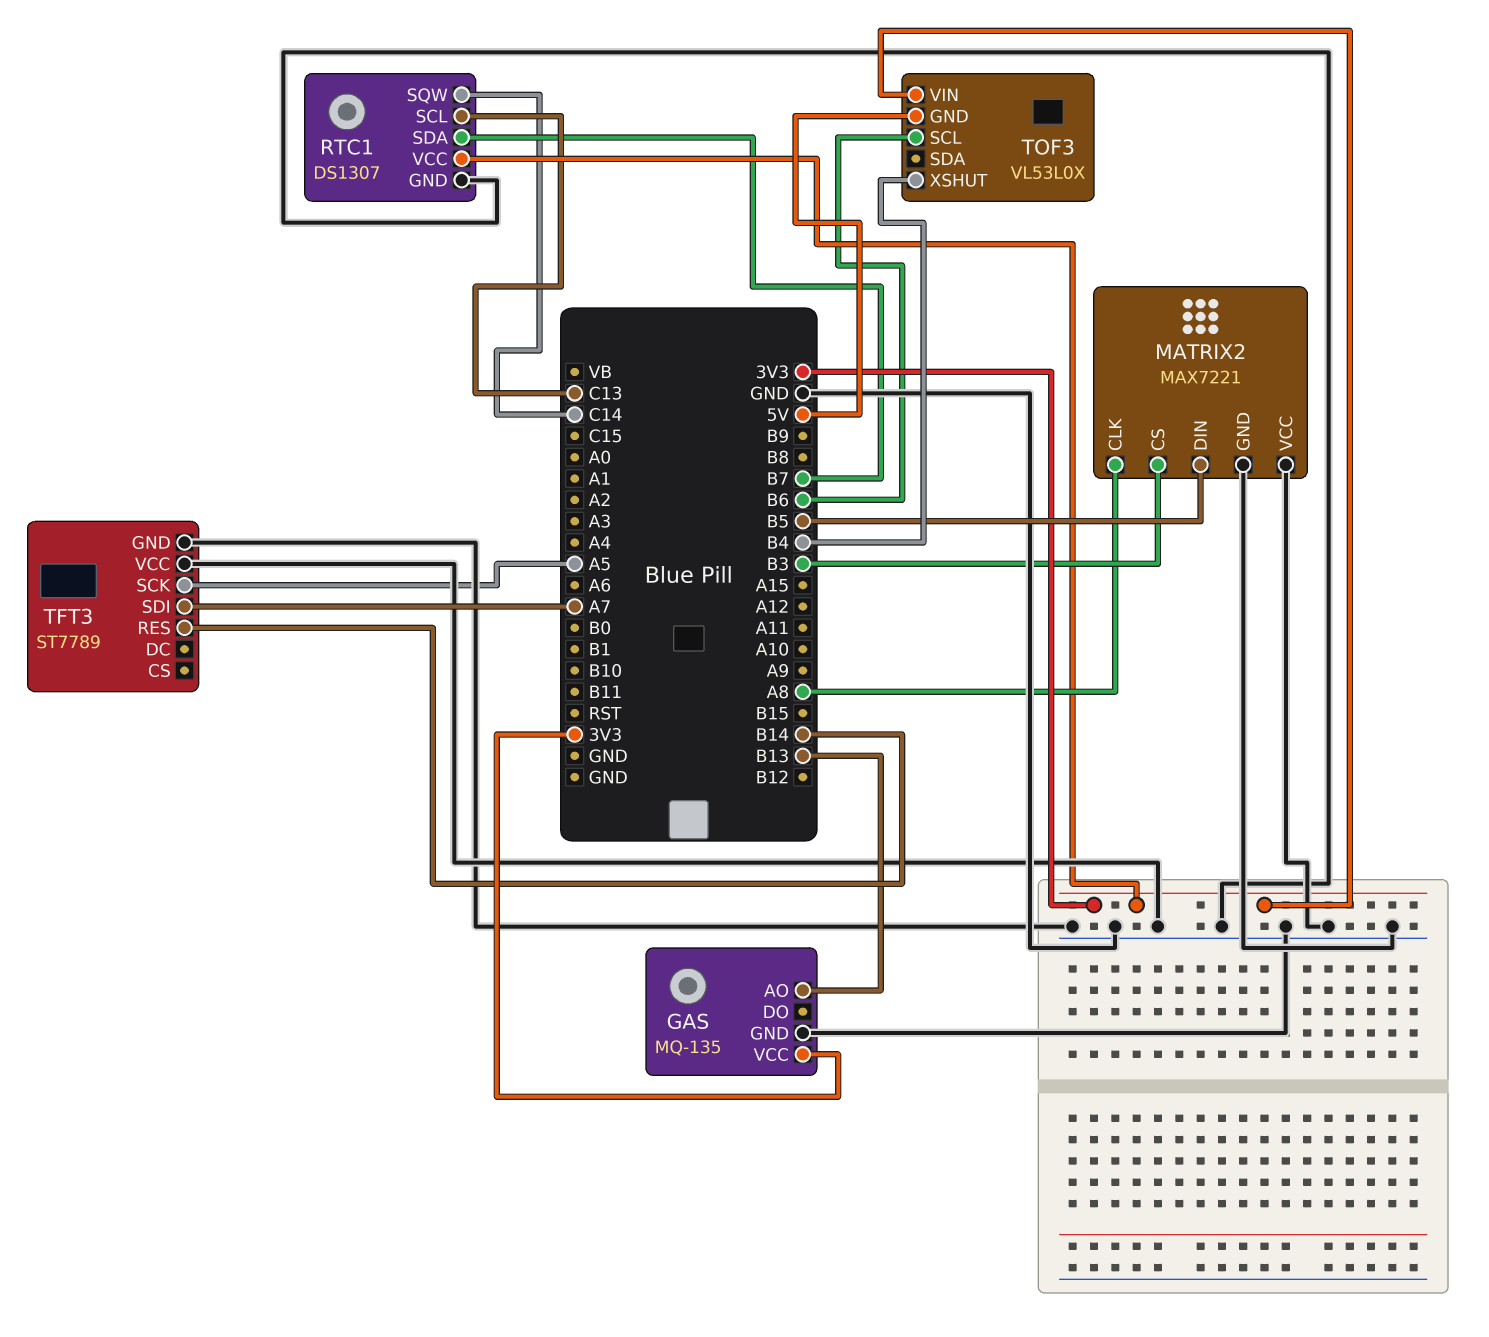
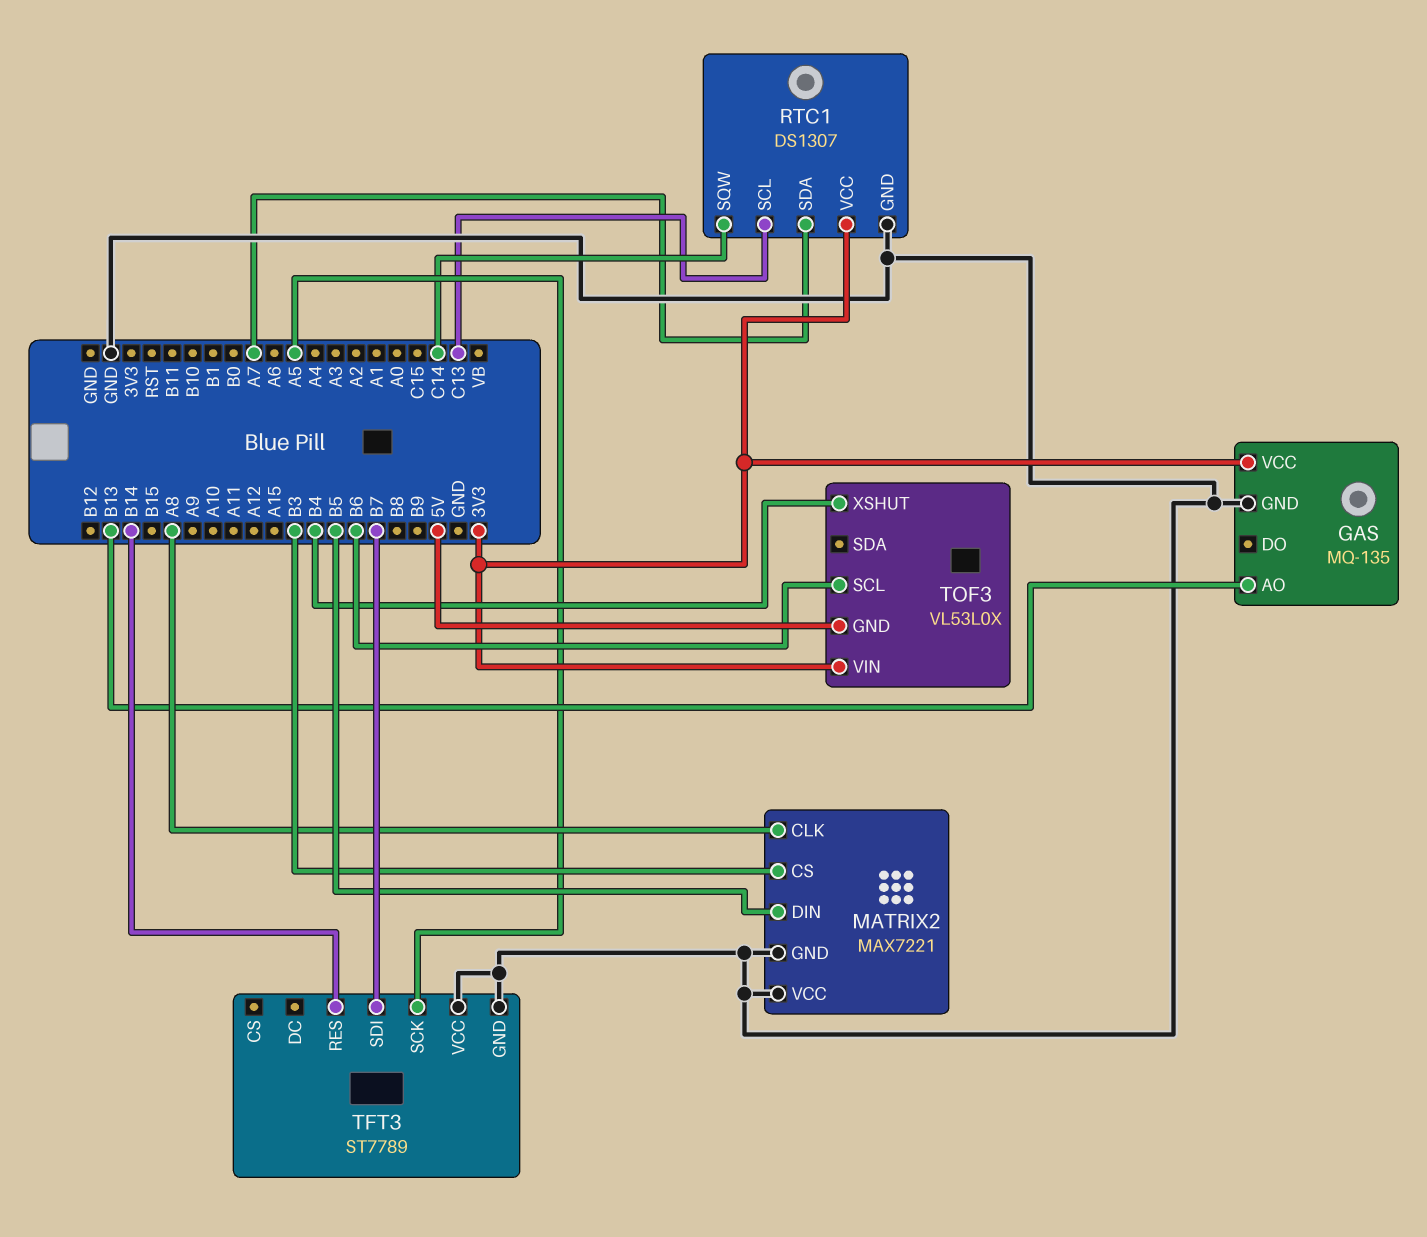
RTC1 pin SDA: B7 -> A7
TFT3 pin SDI: A7 -> B7

